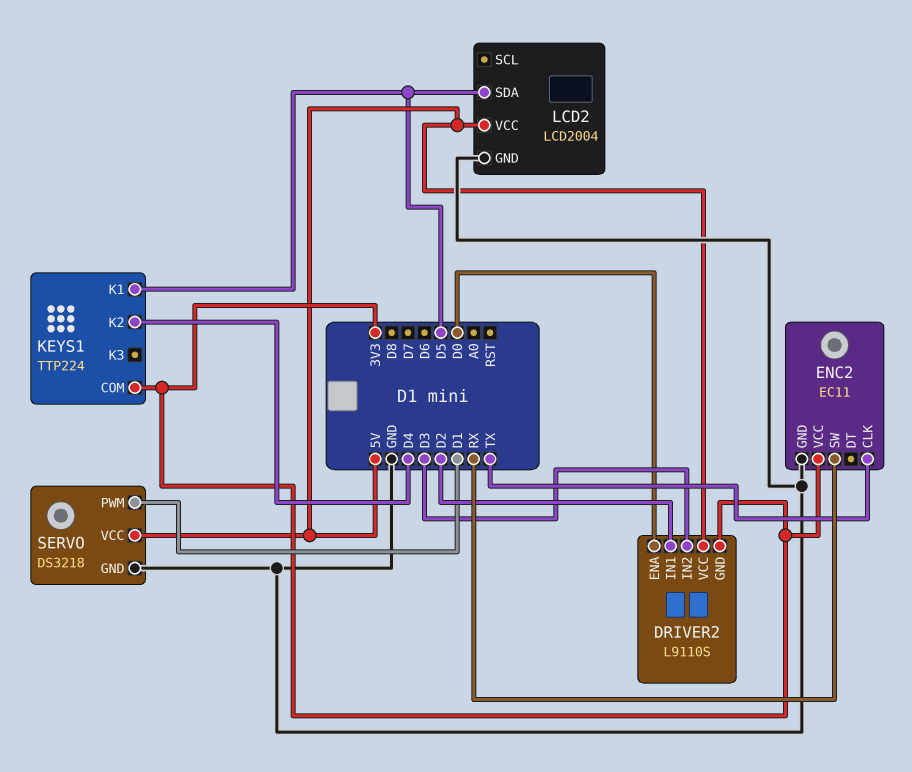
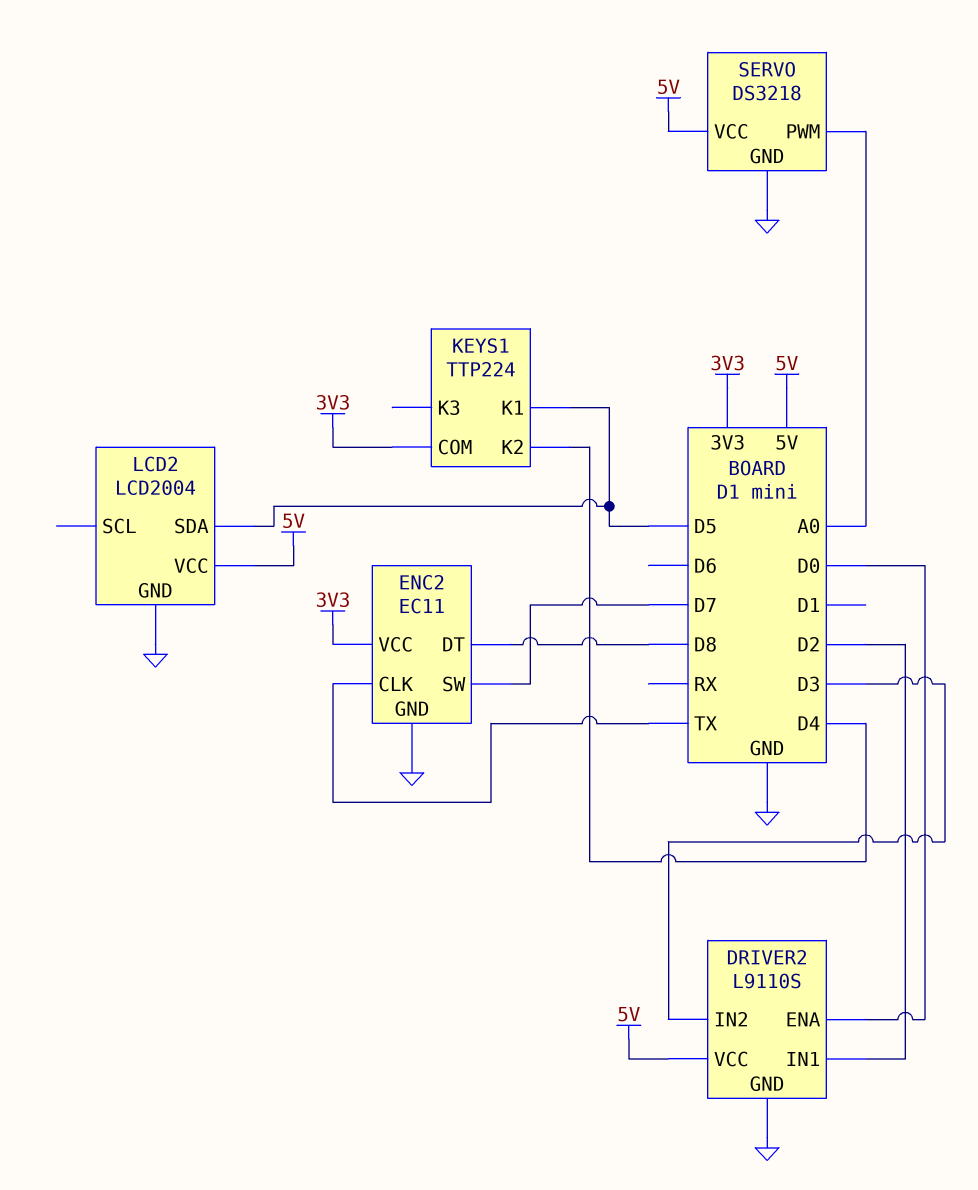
DRIVER2 pin GND: 3V3 -> GND
ENC2 pin DT: none -> D8
ENC2 pin SW: RX -> D7
SERVO pin PWM: D1 -> A0

